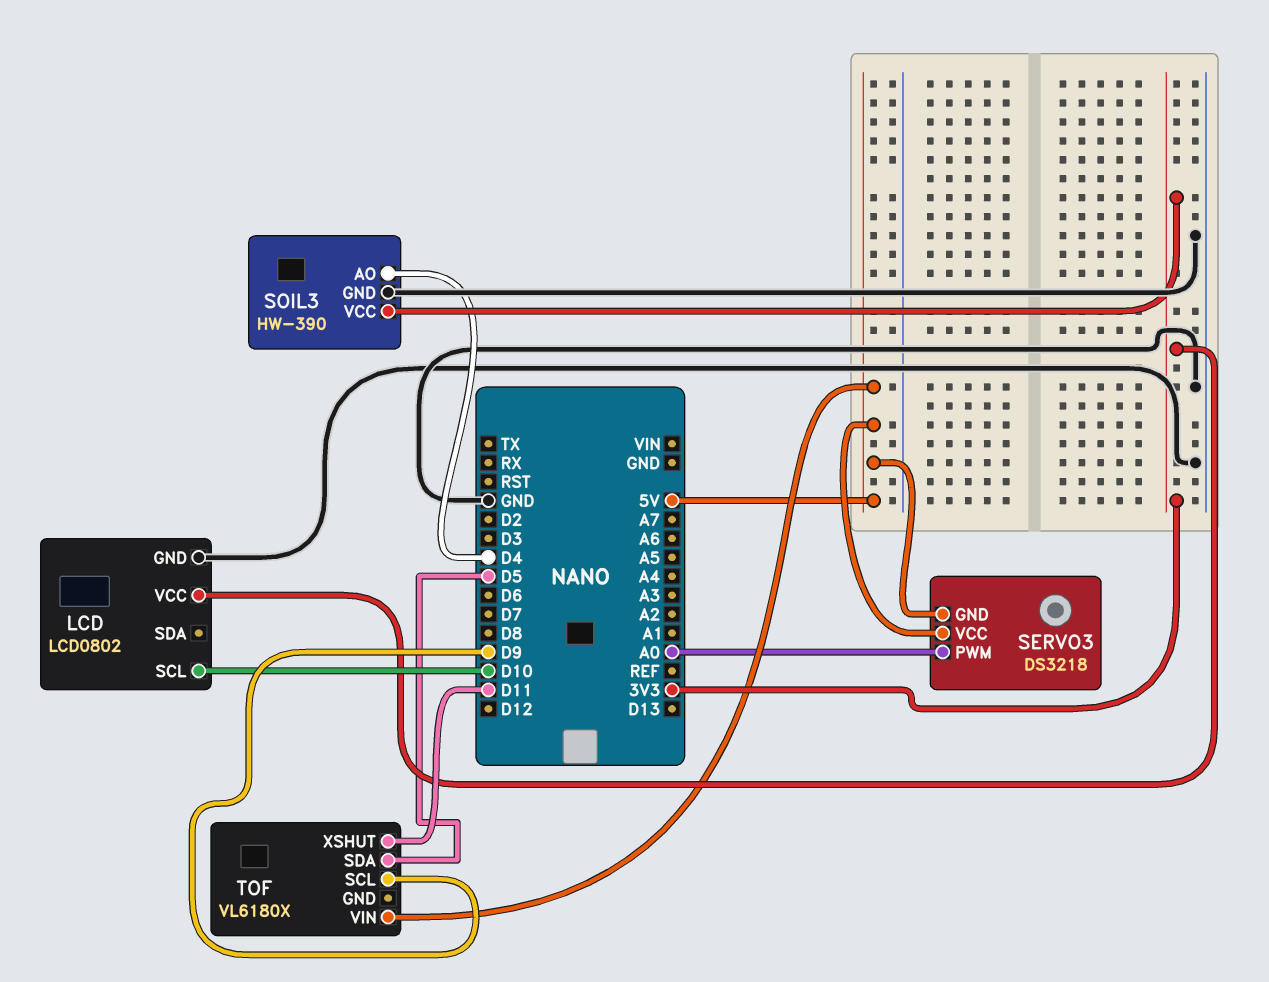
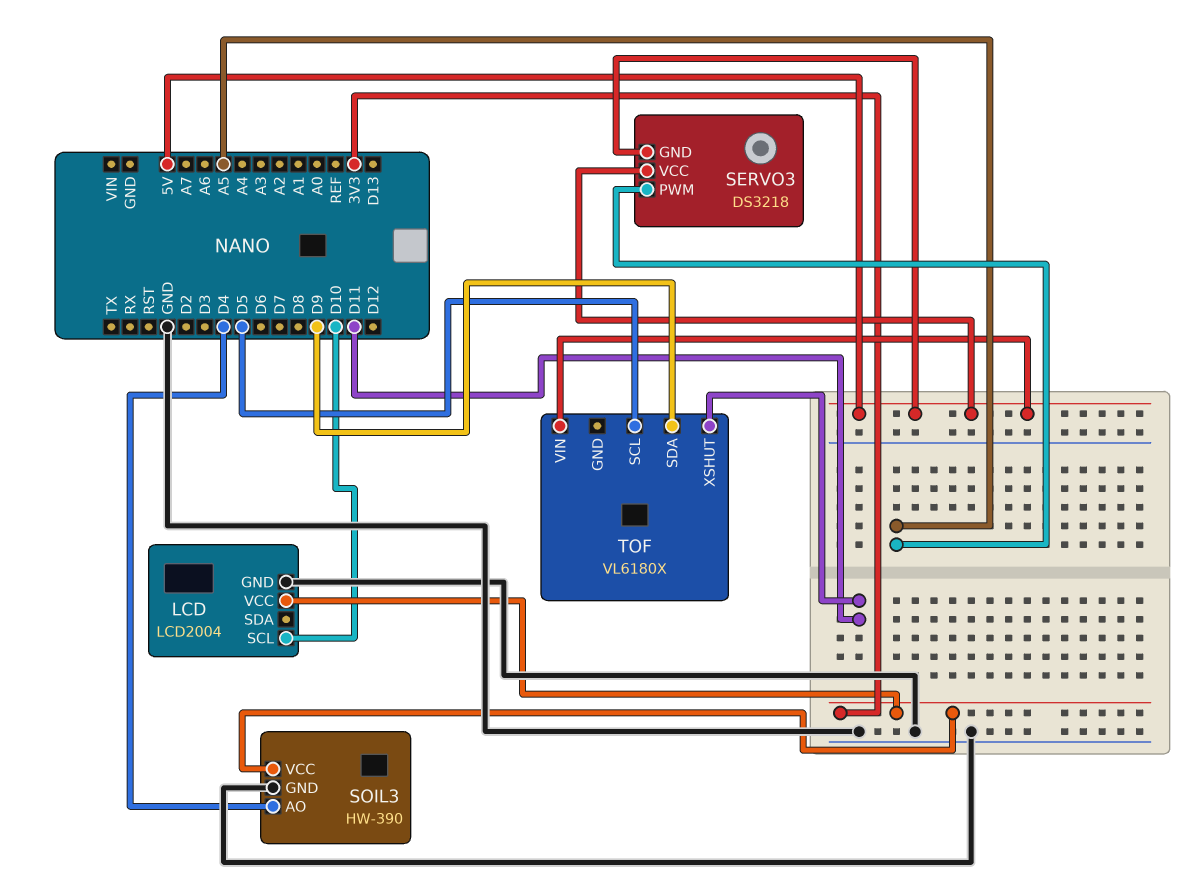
LCD: LCD0802 -> LCD2004
SERVO3 pin PWM: A0 -> A5
TOF pin SCL: D9 -> D5
TOF pin SDA: D5 -> D9

